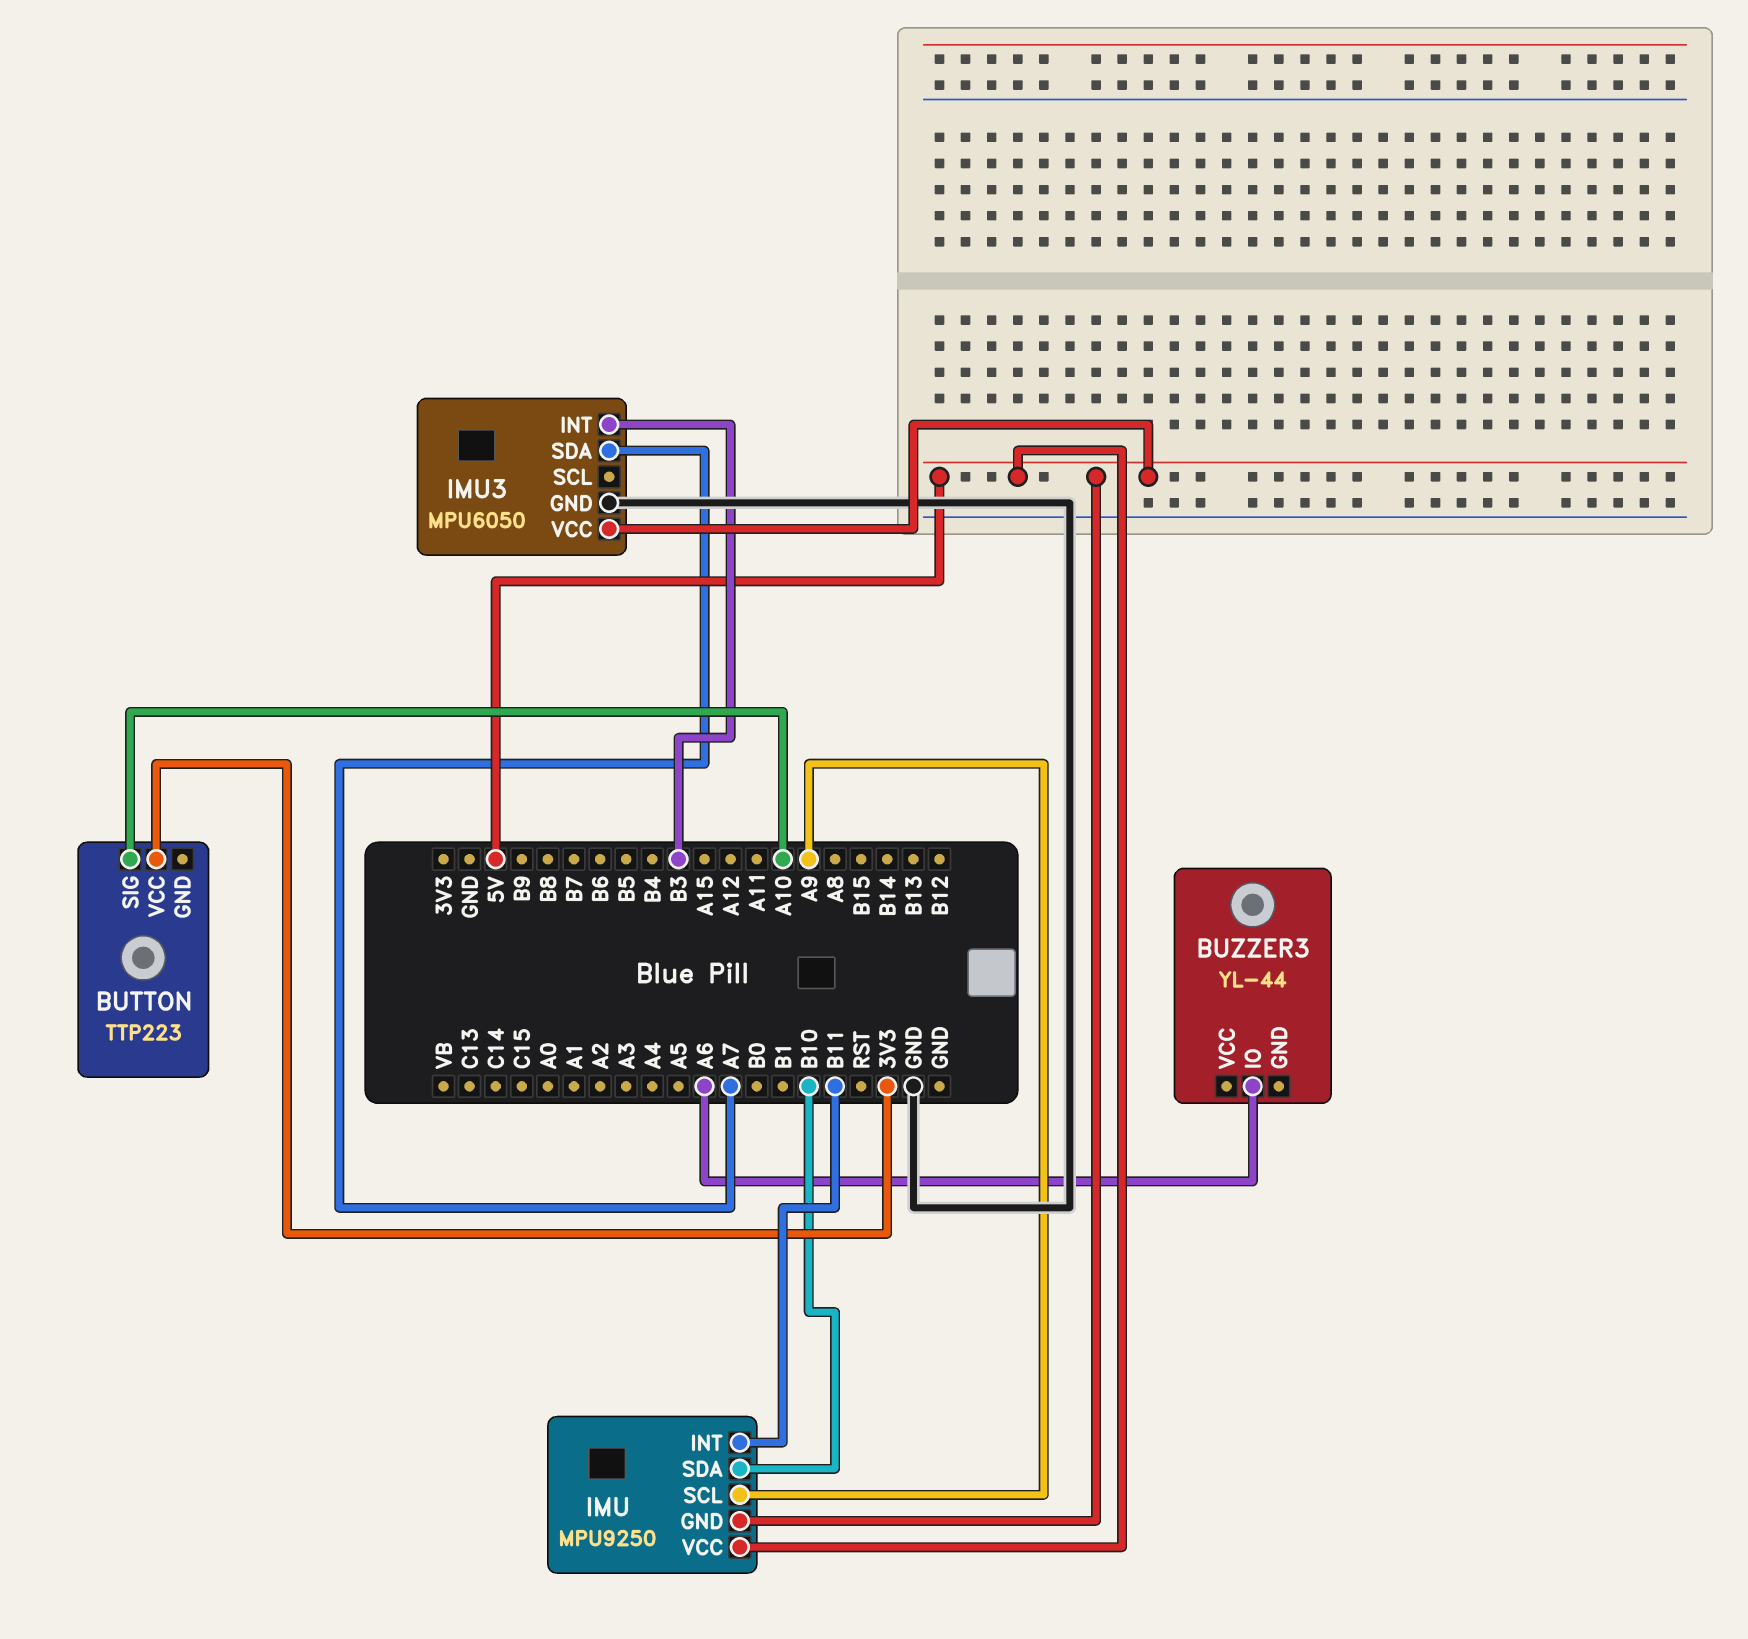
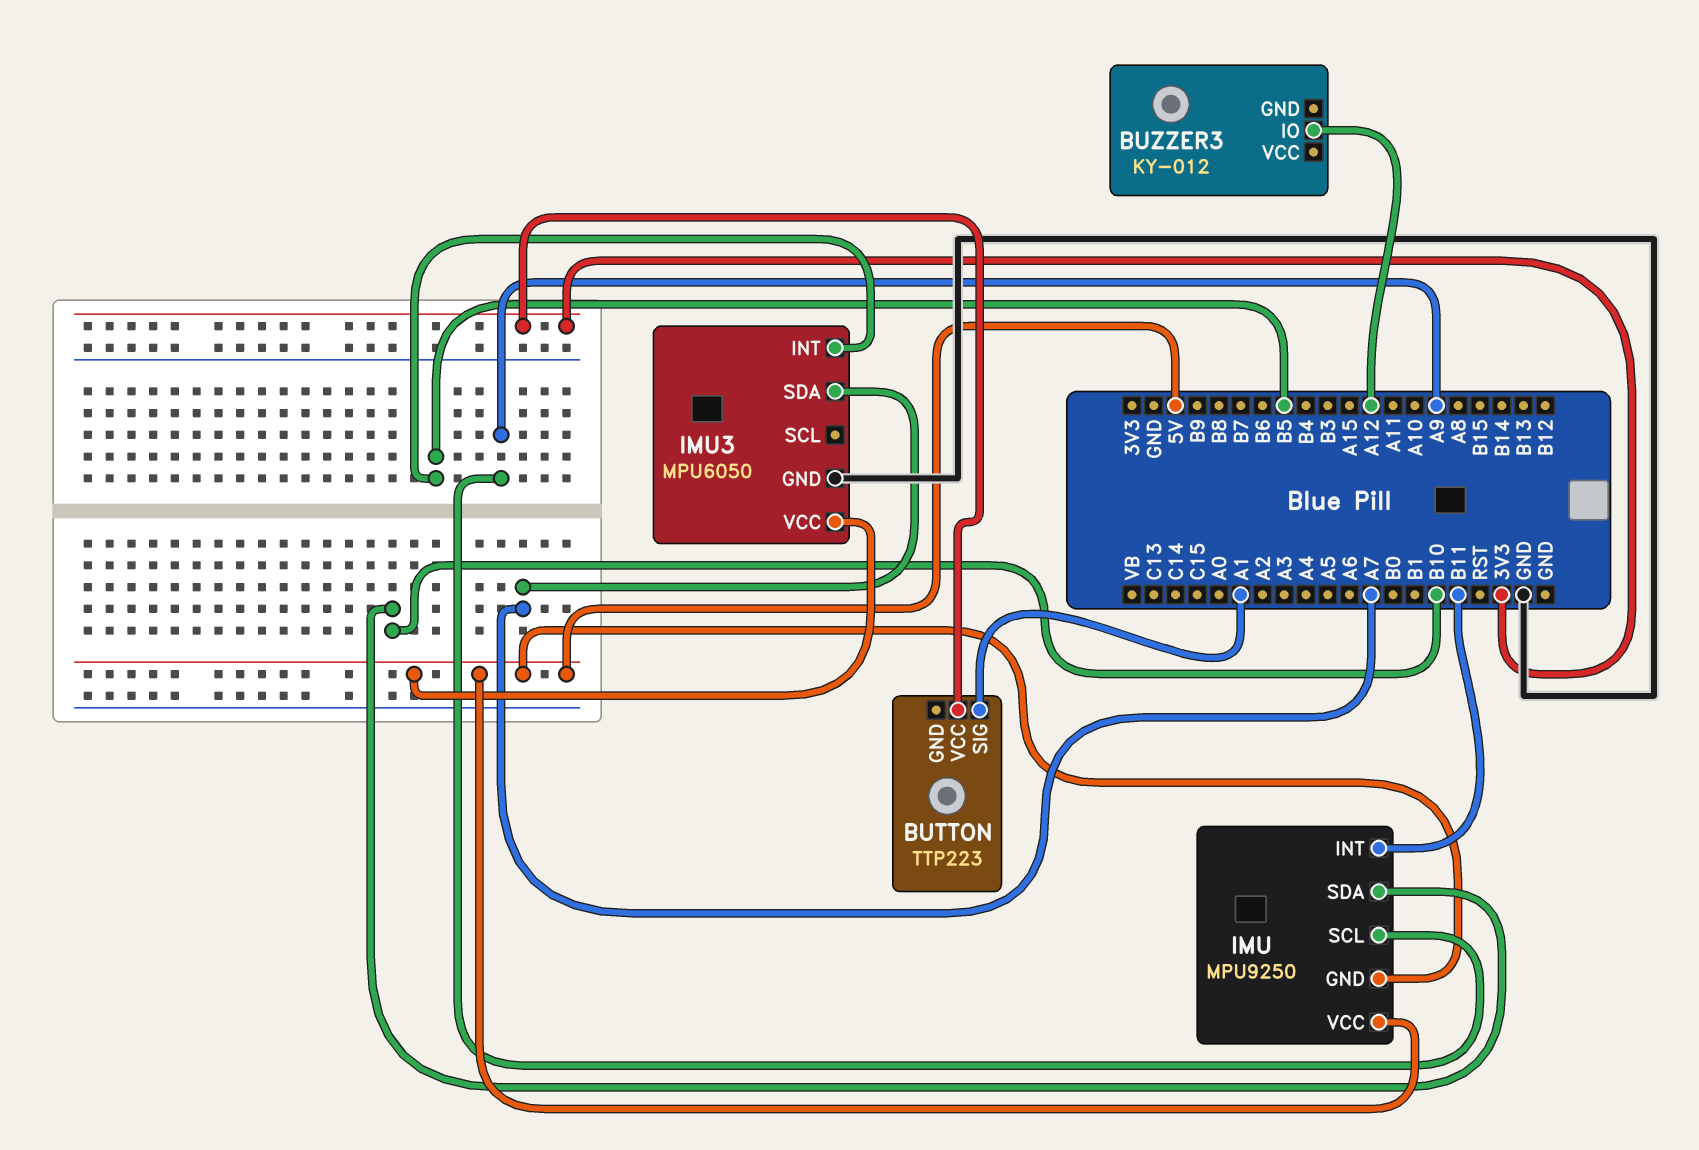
BUTTON pin SIG: A10 -> A1
BUZZER3: YL-44 -> KY-012
BUZZER3 pin IO: A6 -> A12
IMU3 pin INT: B3 -> B5

